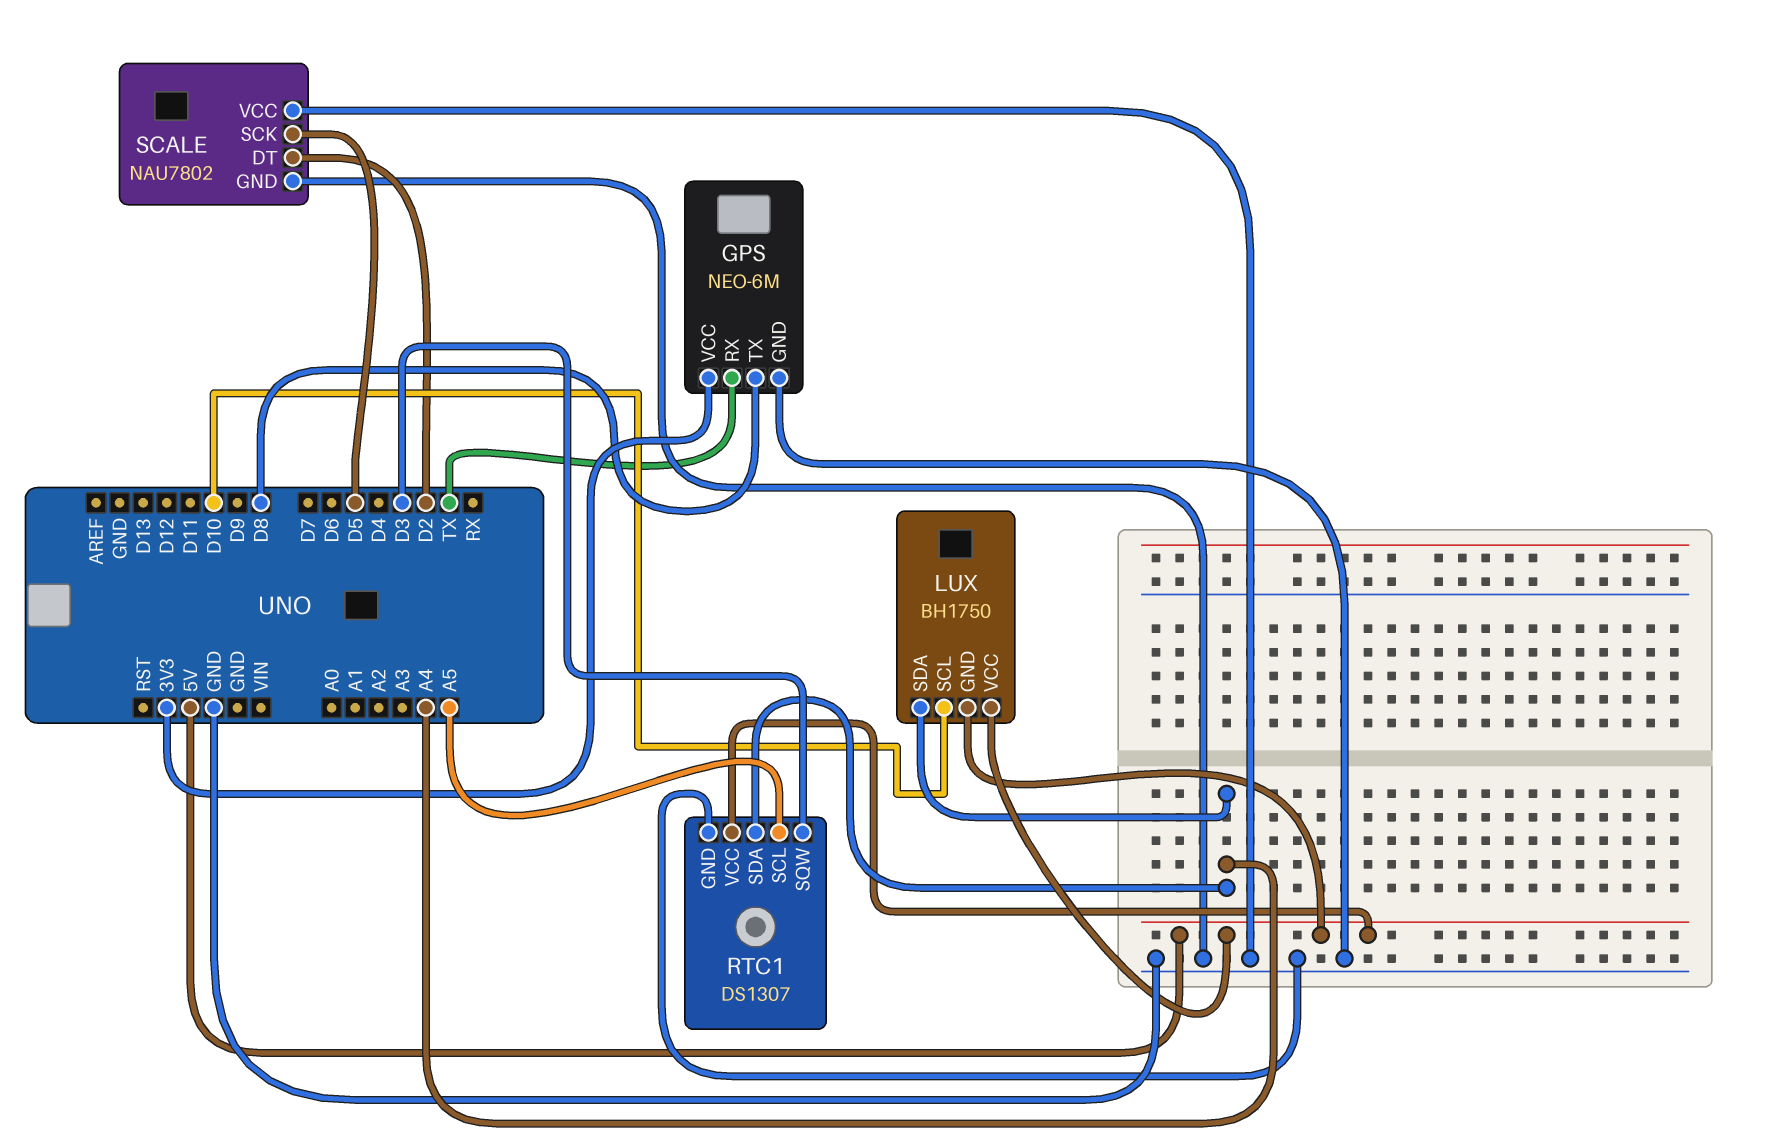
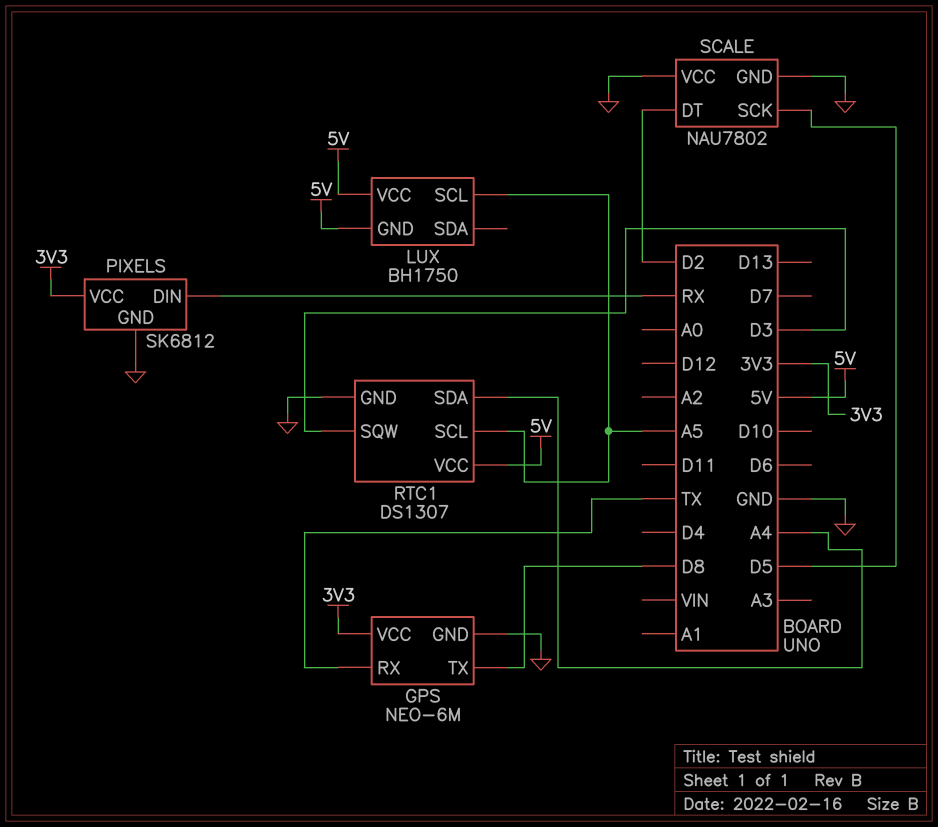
LUX pin SCL: D10 -> A5
LUX pin SDA: A4 -> none
PIXELS: none -> SK6812
PIXELS pin DIN: none -> RX
PIXELS pin GND: none -> GND
PIXELS pin VCC: none -> 3V3

